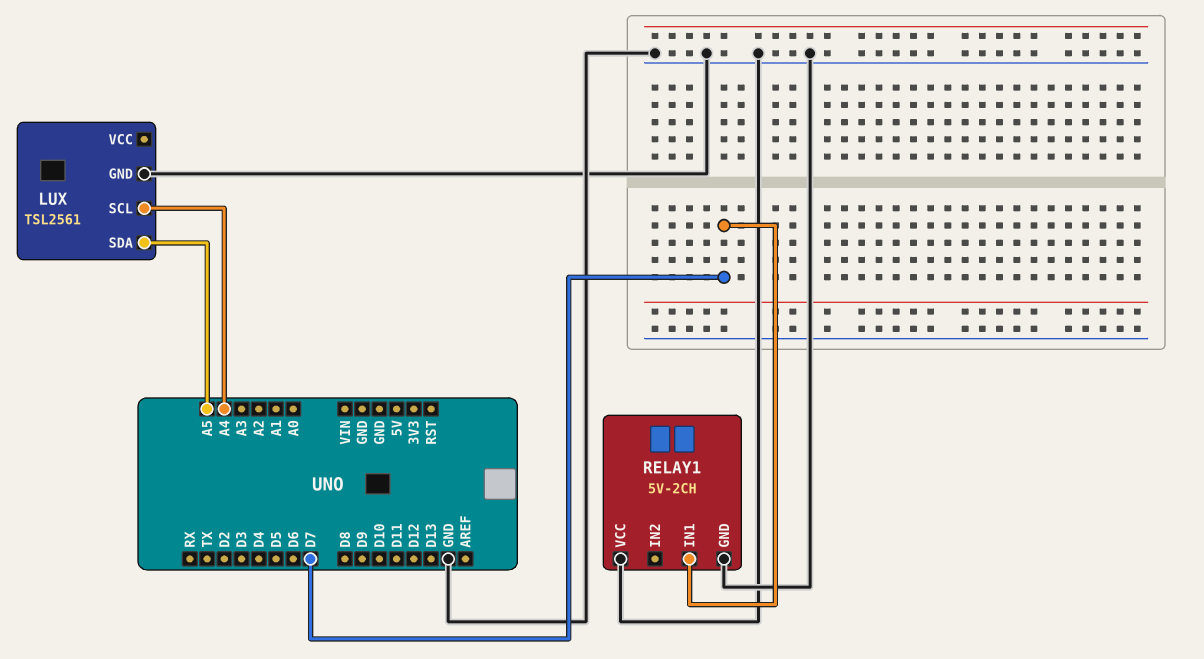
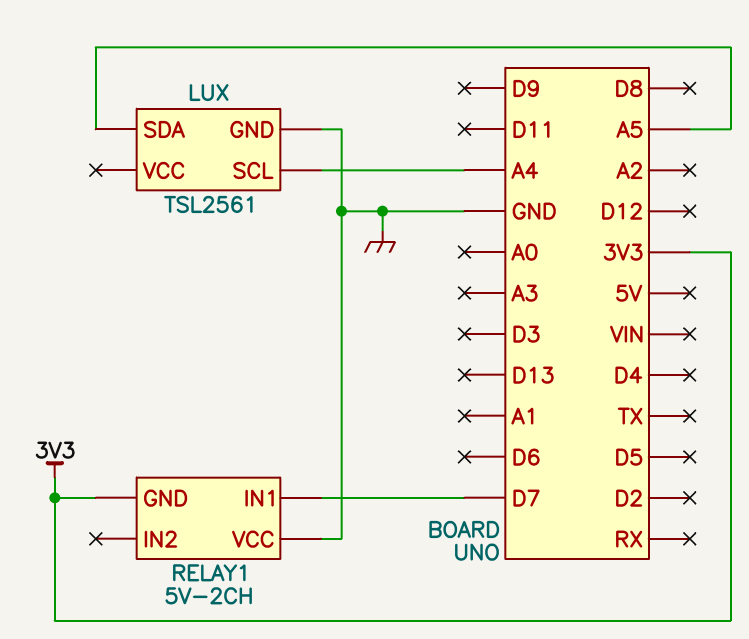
RELAY1 pin GND: GND -> 3V3

